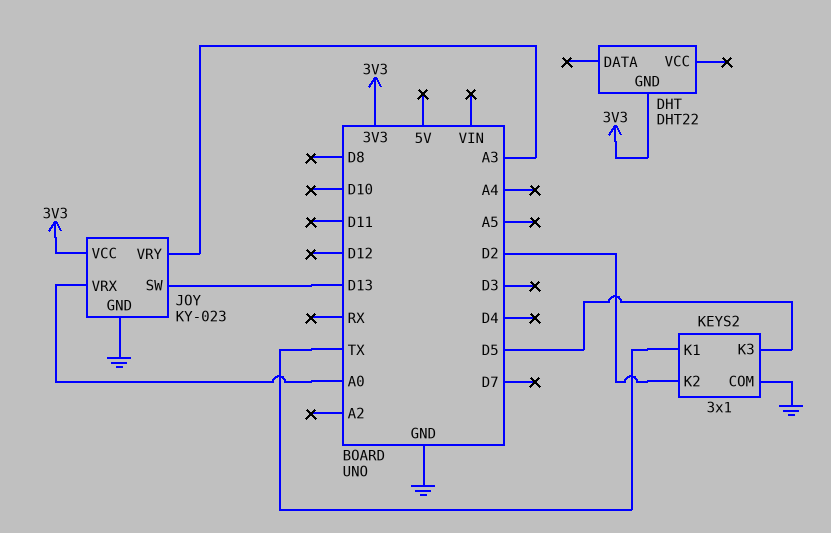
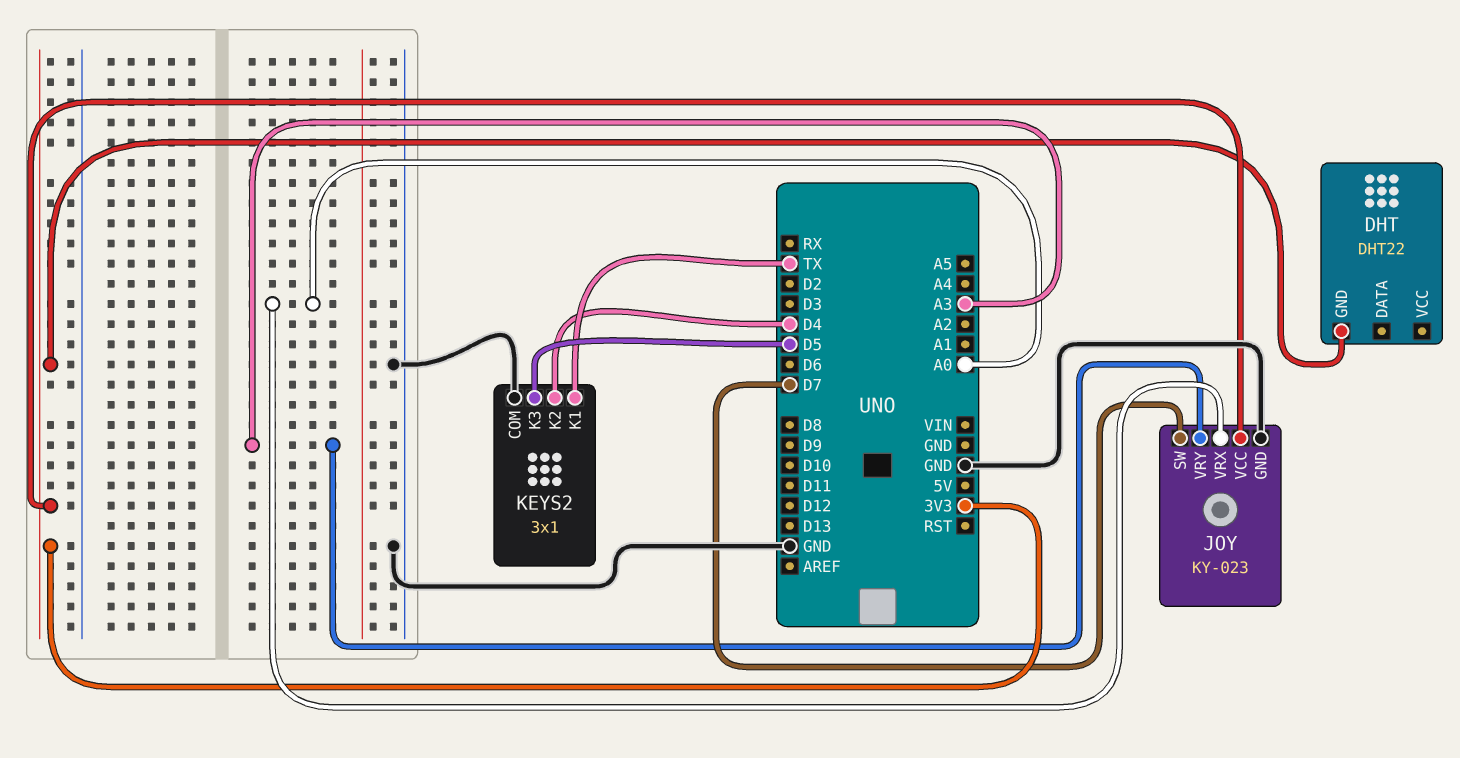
JOY pin SW: D13 -> D7
KEYS2 pin K2: D2 -> D4

